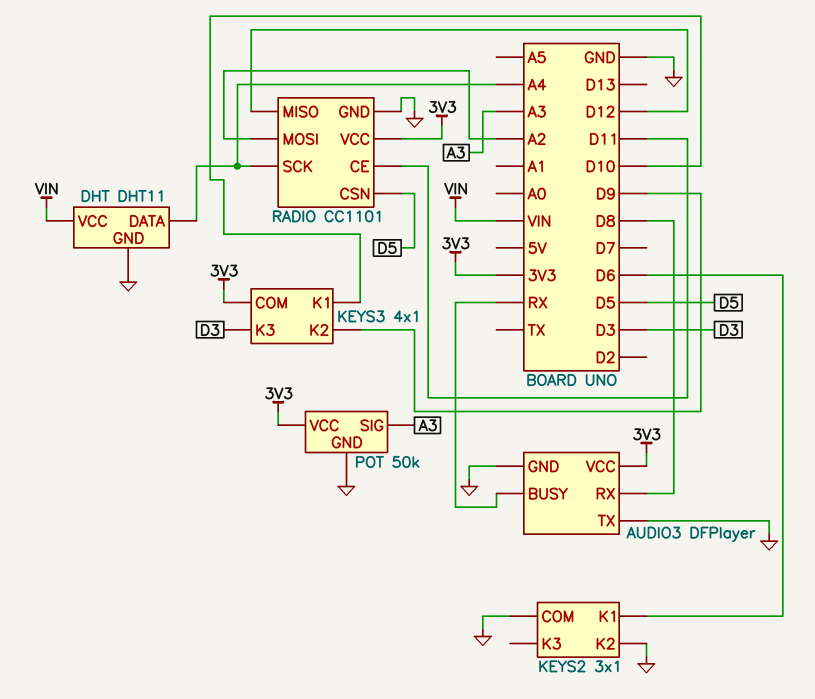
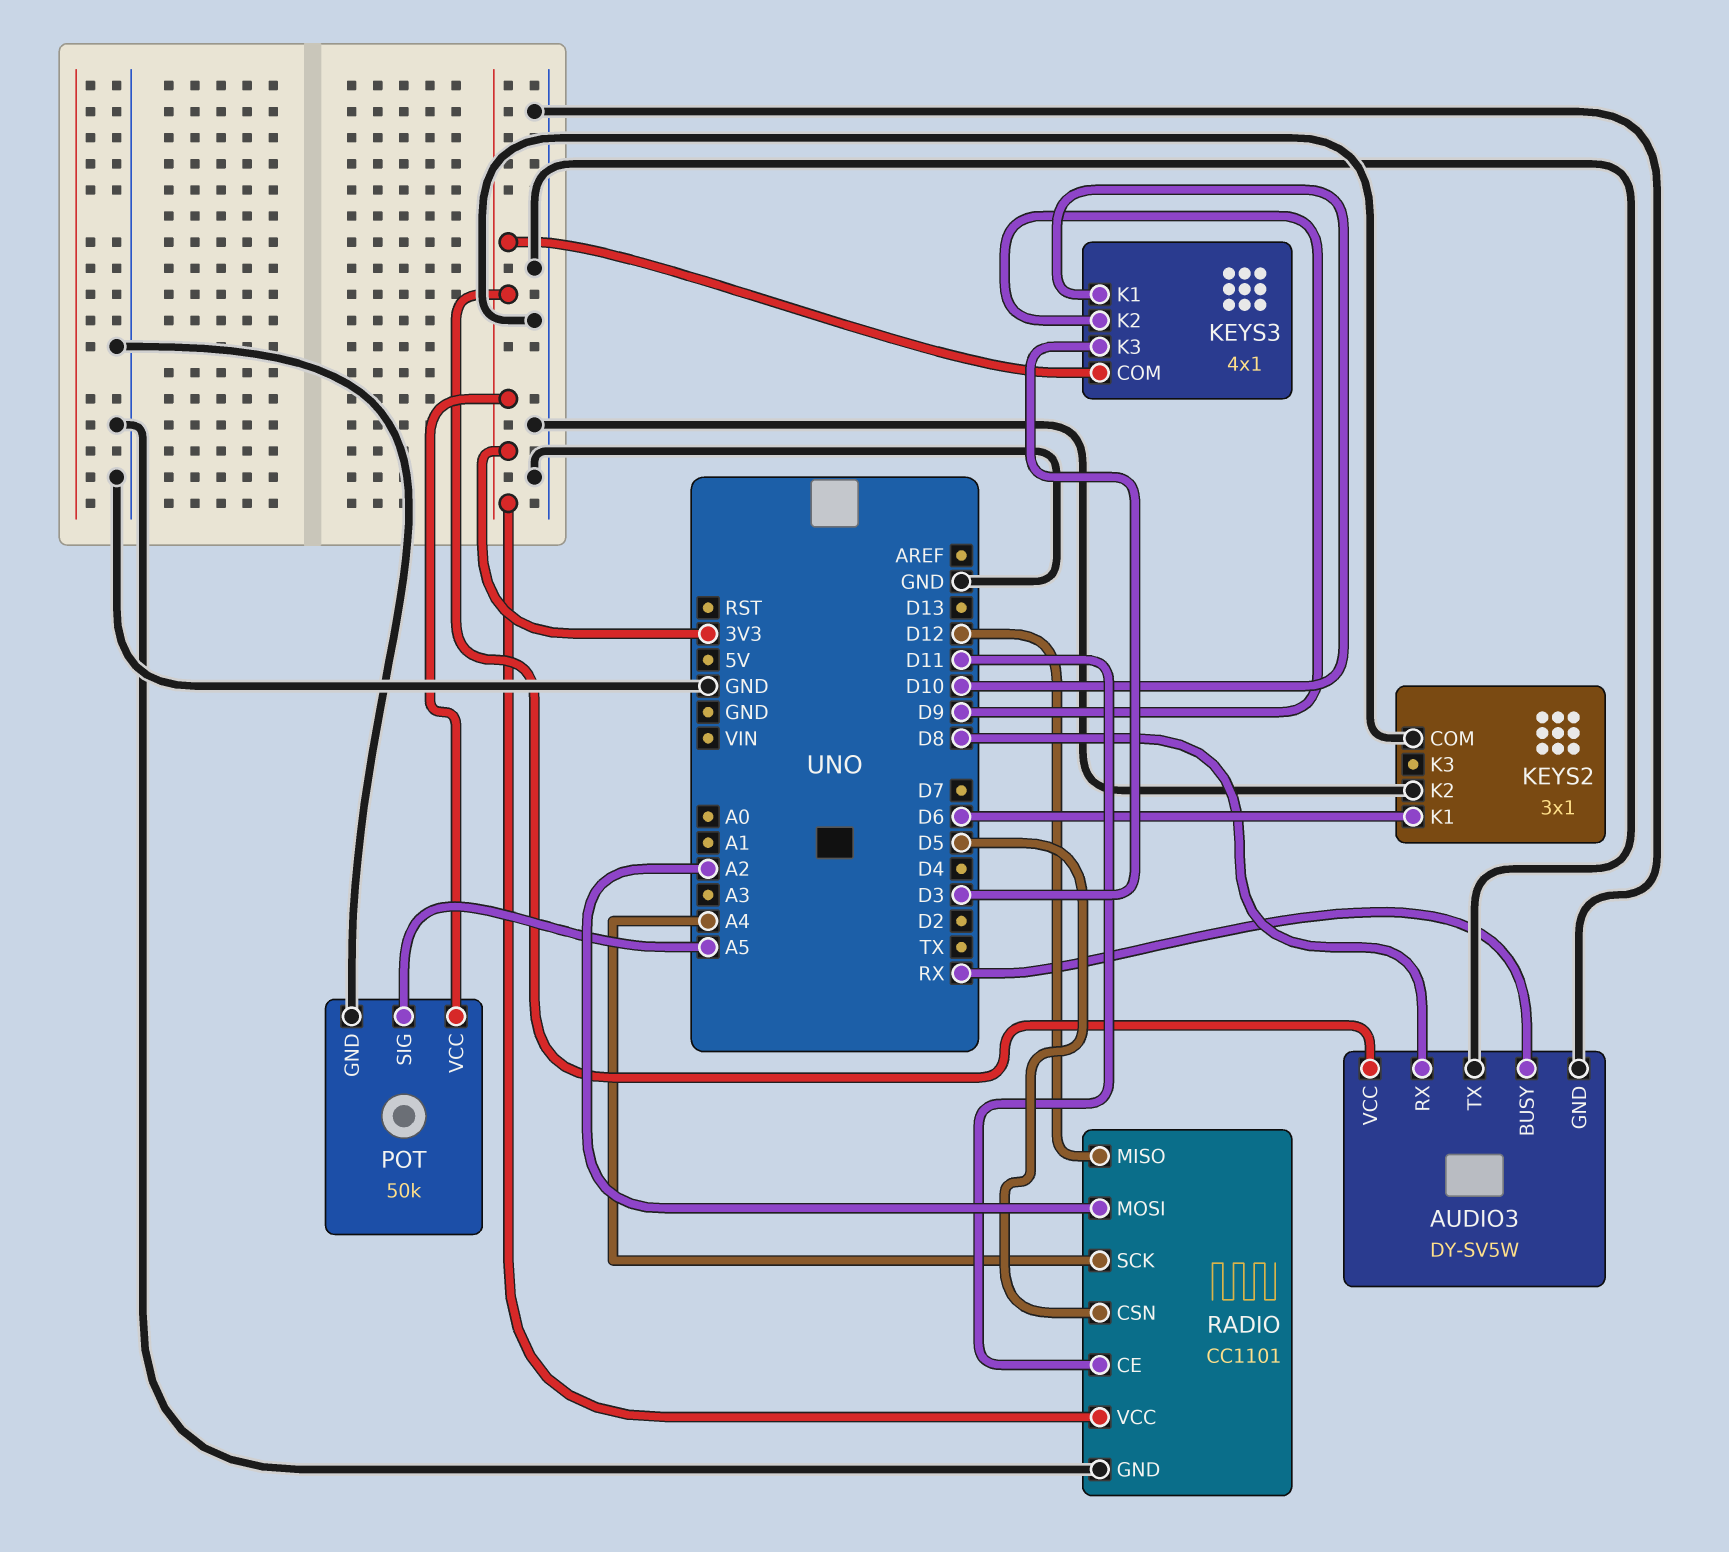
AUDIO3: DFPlayer -> DY-SV5W
DHT: DHT11 -> none
DHT pin DATA: A4 -> none
DHT pin GND: GND -> none
DHT pin VCC: VIN -> none
POT pin SIG: A3 -> A5

